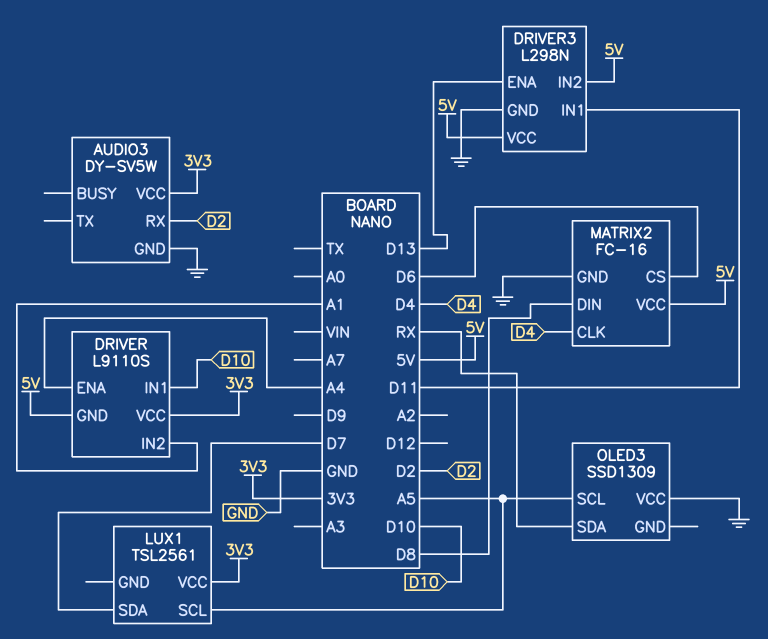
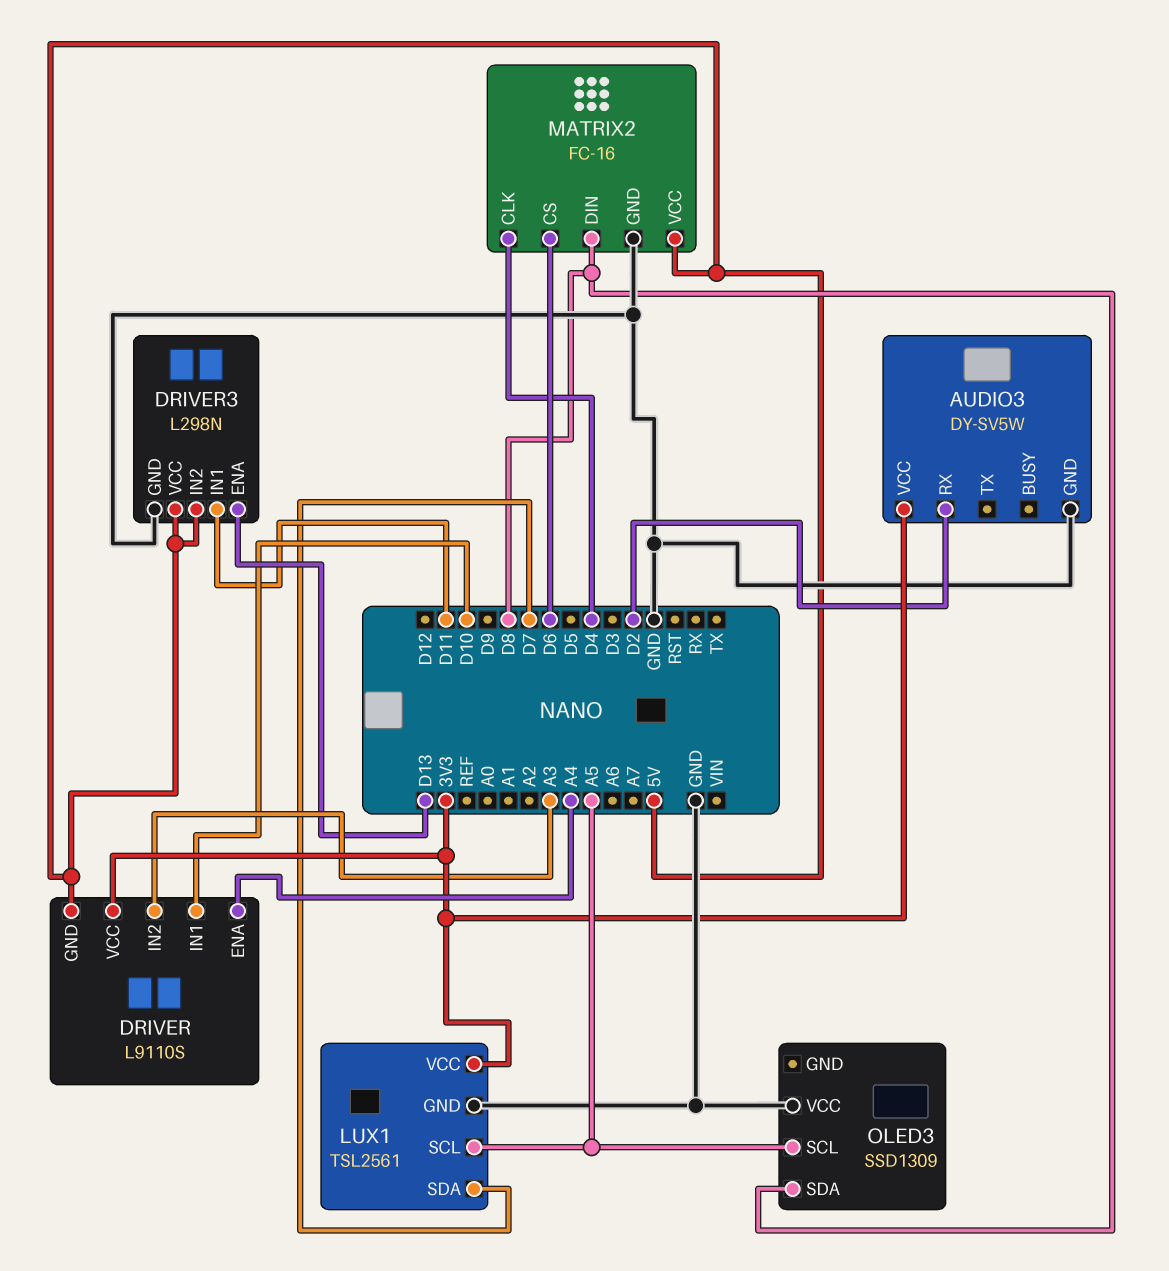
DRIVER pin IN2: A1 -> A3
LUX1 pin GND: none -> GND
OLED3 pin SDA: RX -> D8

